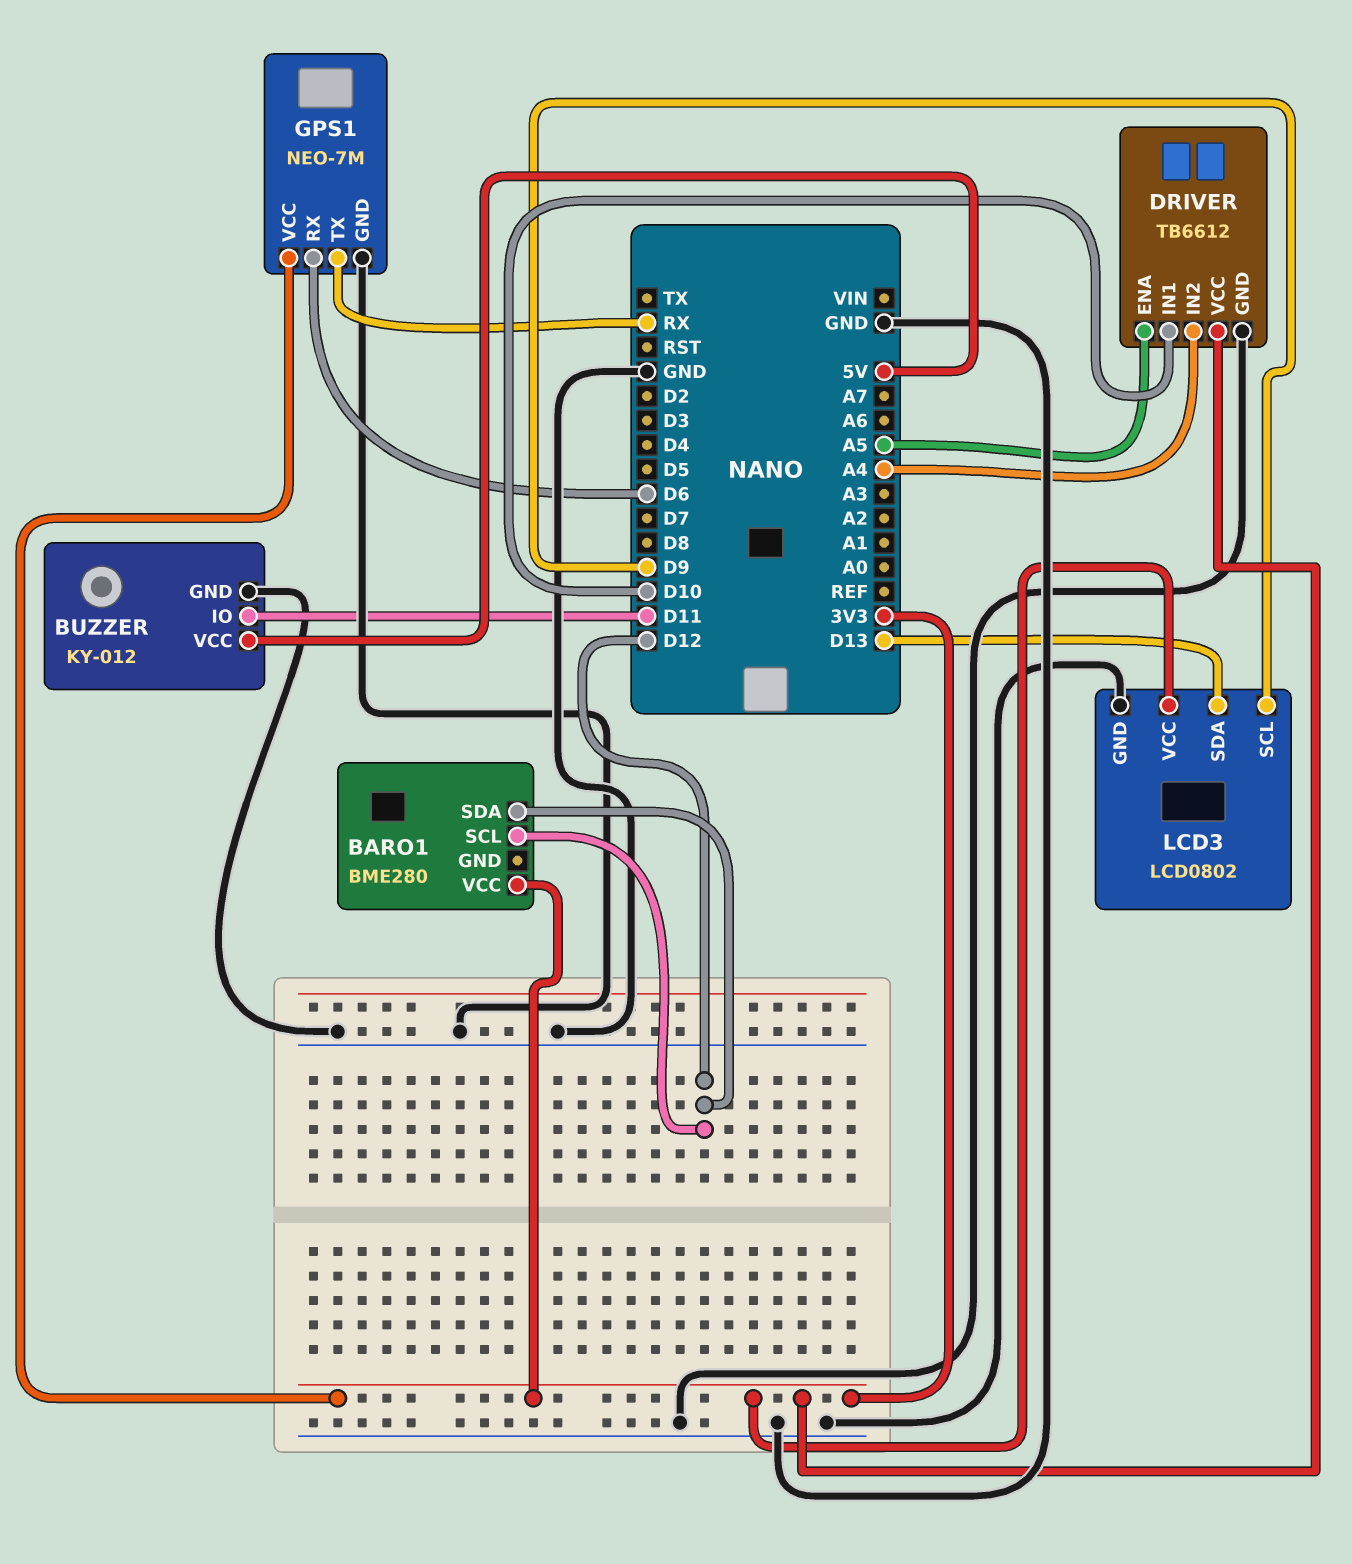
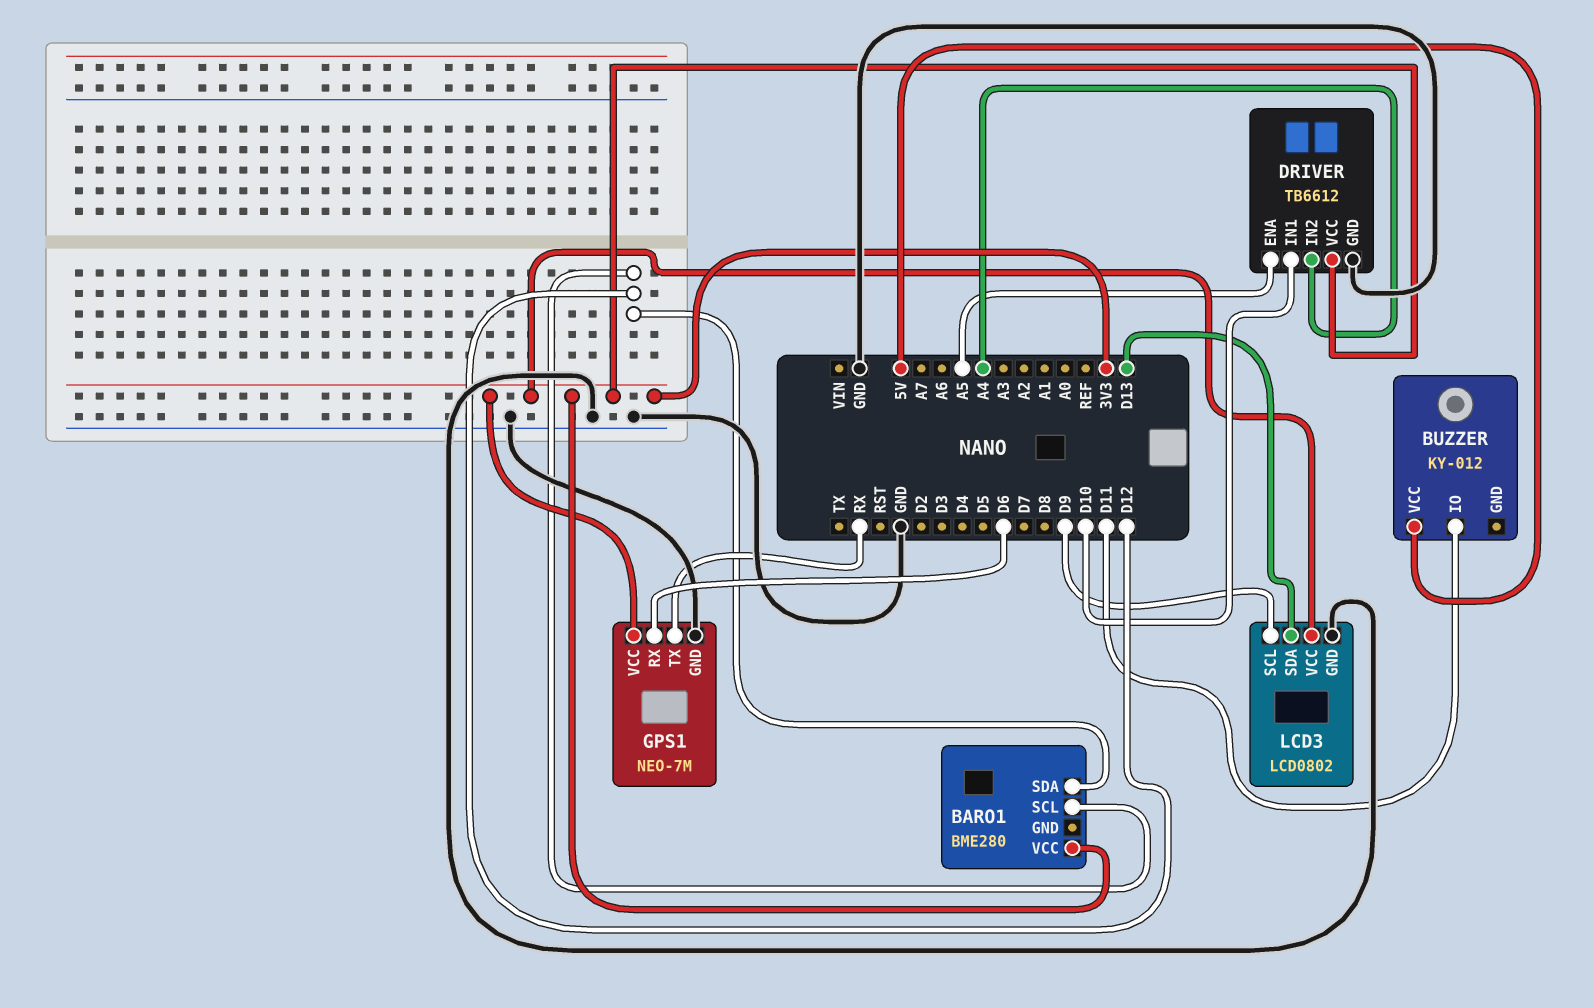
BUZZER pin GND: GND -> none

